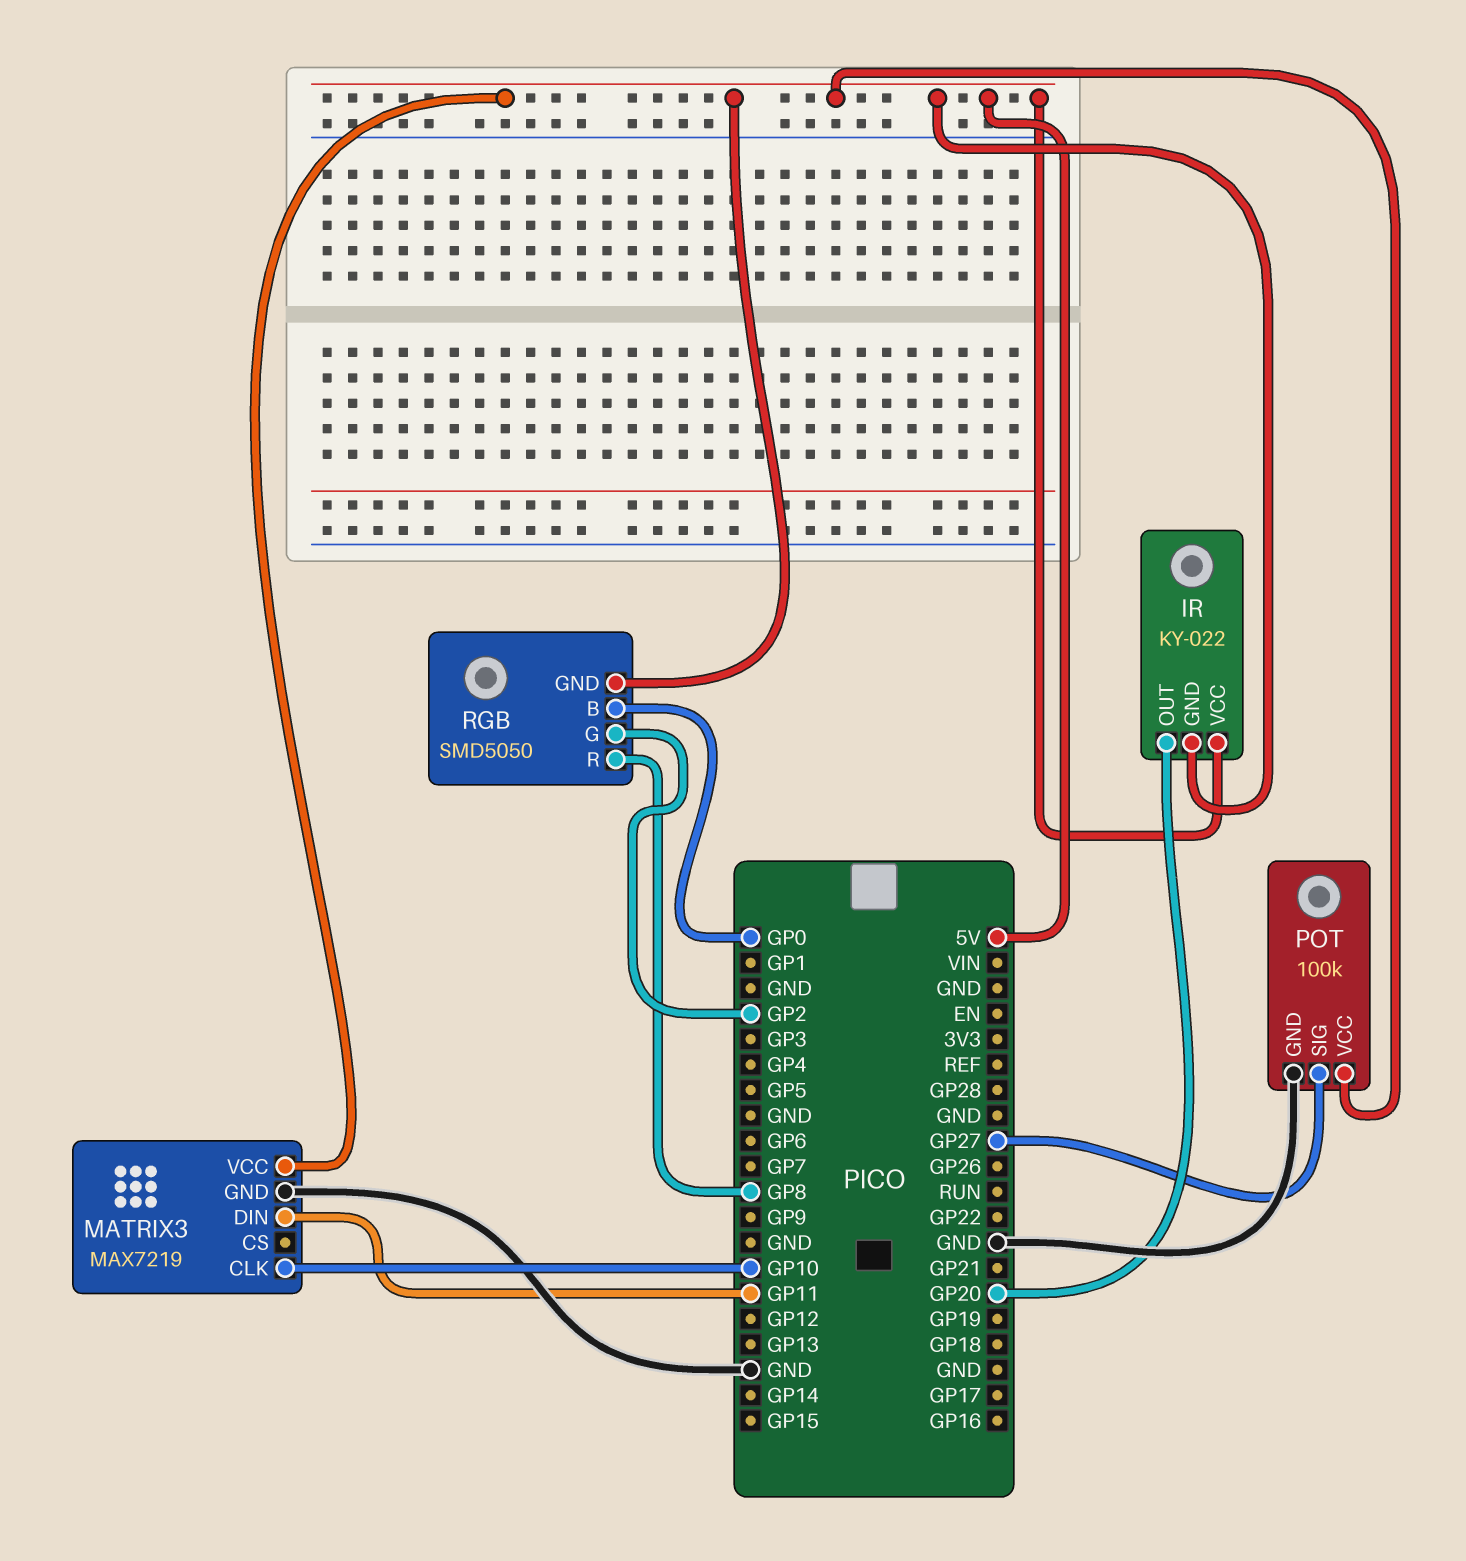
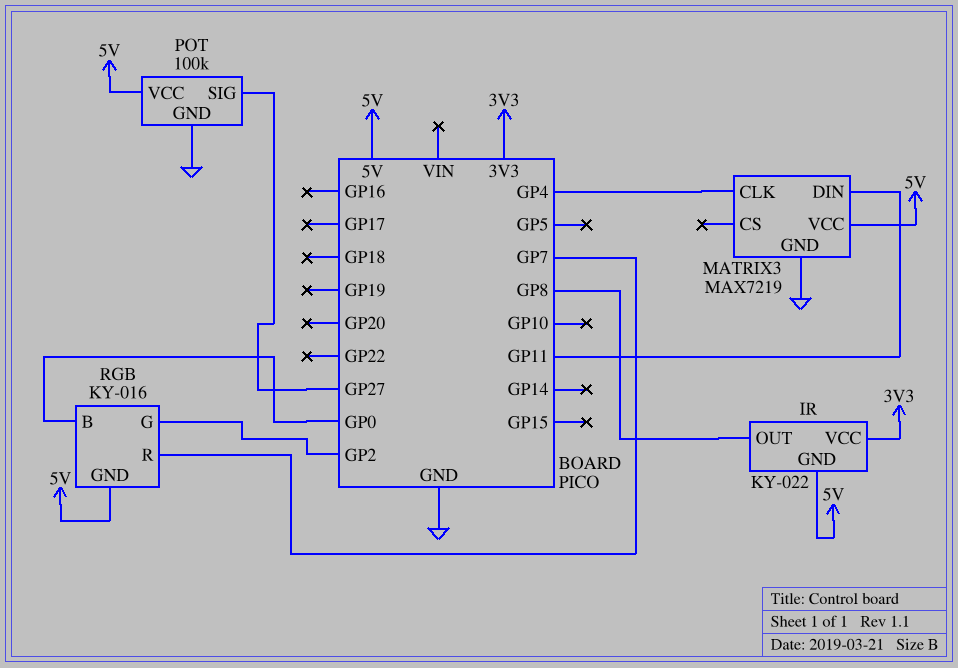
IR pin OUT: GP20 -> GP8
IR pin VCC: 5V -> 3V3
MATRIX3 pin CLK: GP10 -> GP4
RGB: SMD5050 -> KY-016
RGB pin R: GP8 -> GP7

